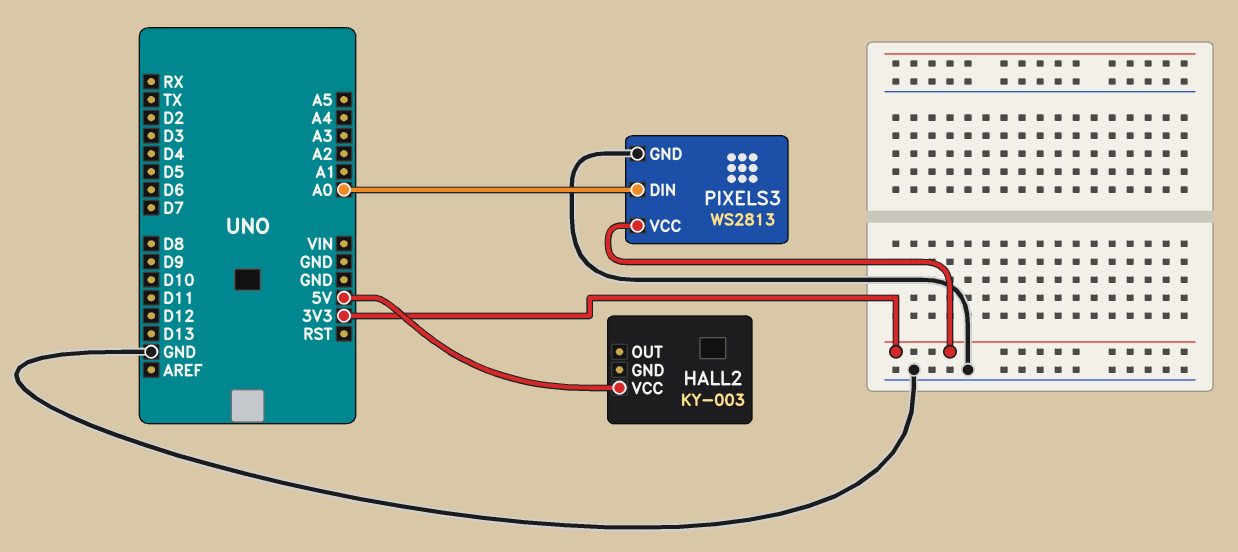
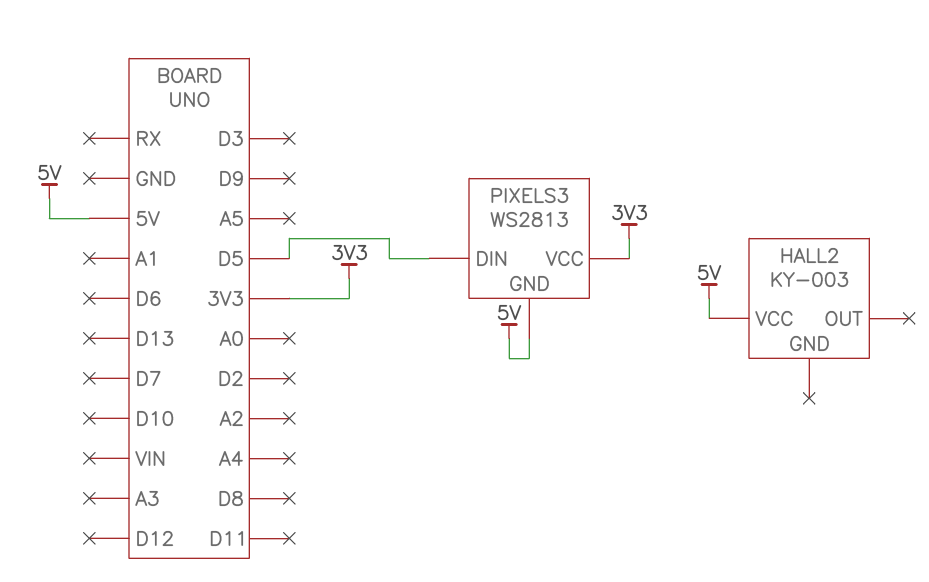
PIXELS3 pin DIN: A0 -> D5
PIXELS3 pin GND: GND -> 5V

